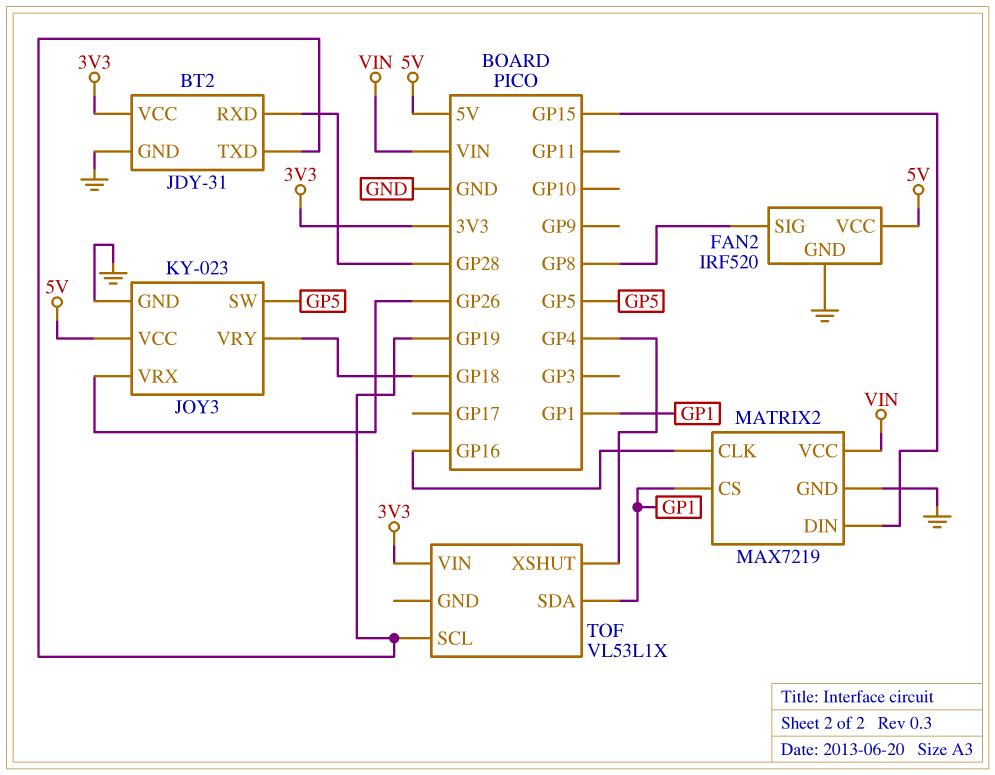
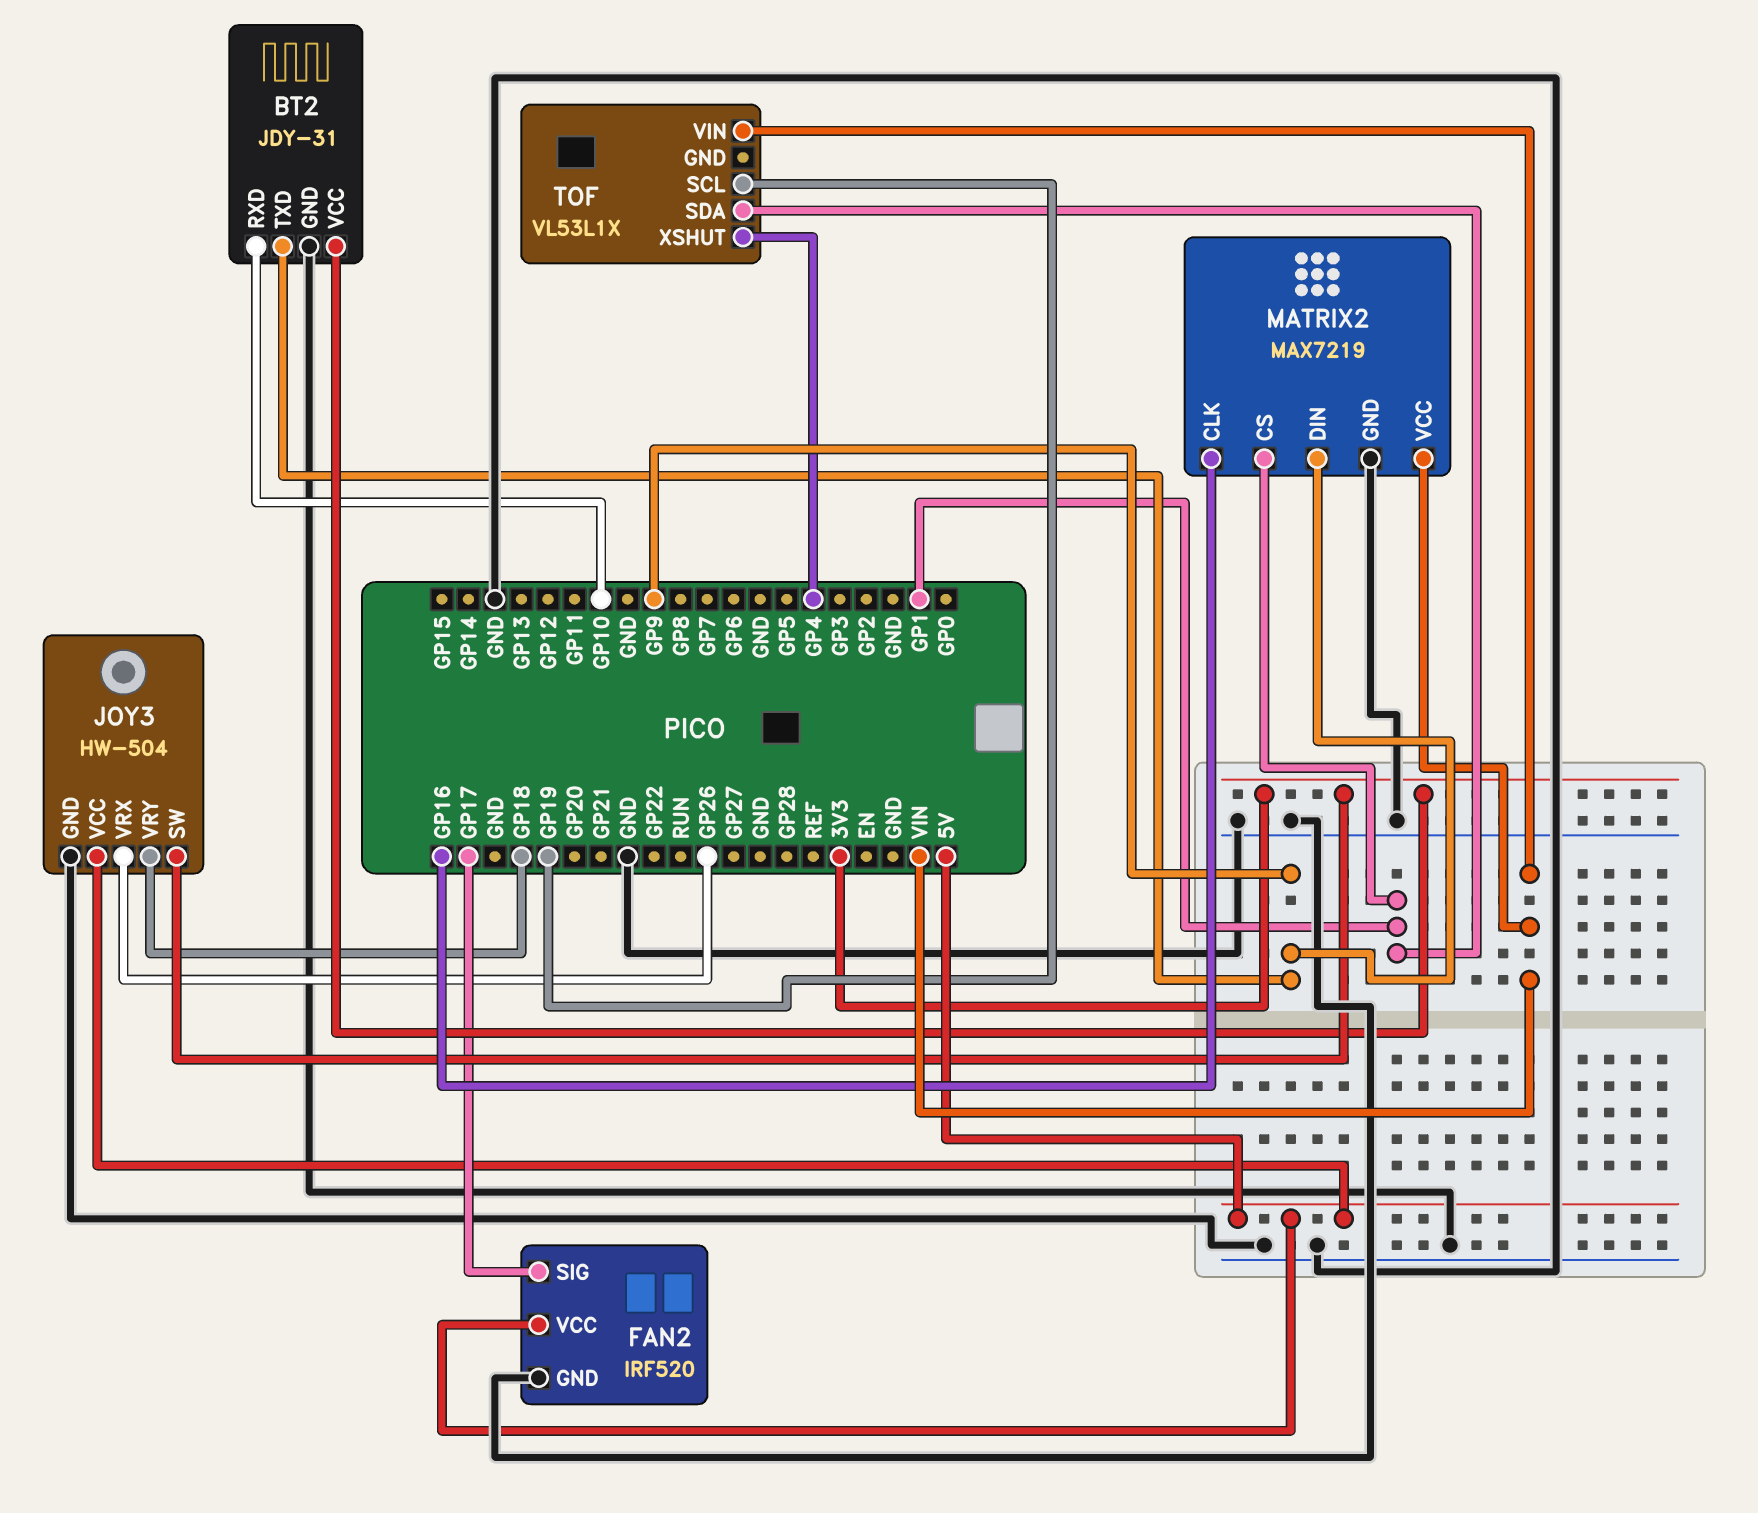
BT2 pin RXD: GP28 -> GP10
BT2 pin TXD: GP19 -> GP9
FAN2 pin SIG: GP8 -> GP17
JOY3: KY-023 -> HW-504
JOY3 pin SW: GP5 -> 3V3
MATRIX2 pin DIN: GP15 -> GP9
TOF pin VIN: 3V3 -> VIN

